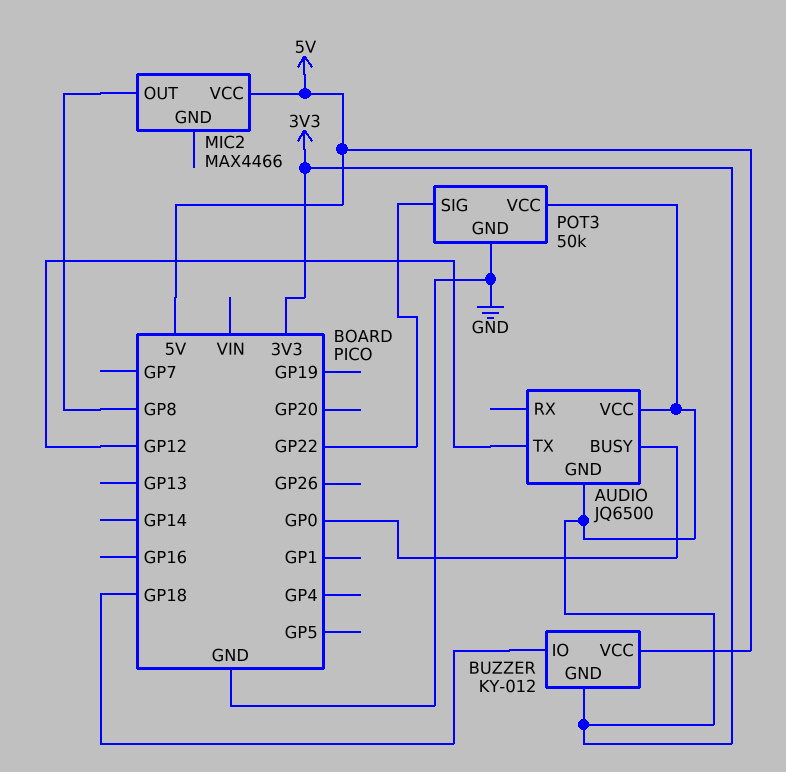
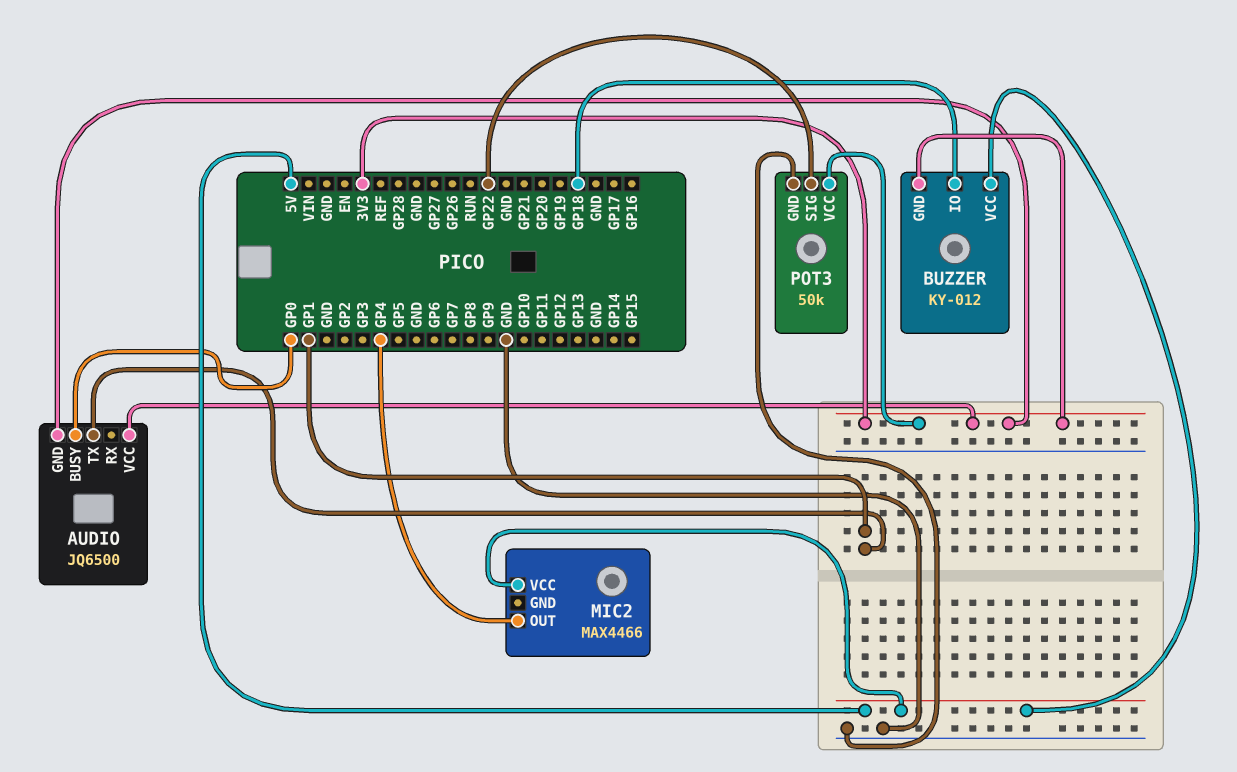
AUDIO pin TX: GP12 -> GP1
MIC2 pin OUT: GP8 -> GP4

